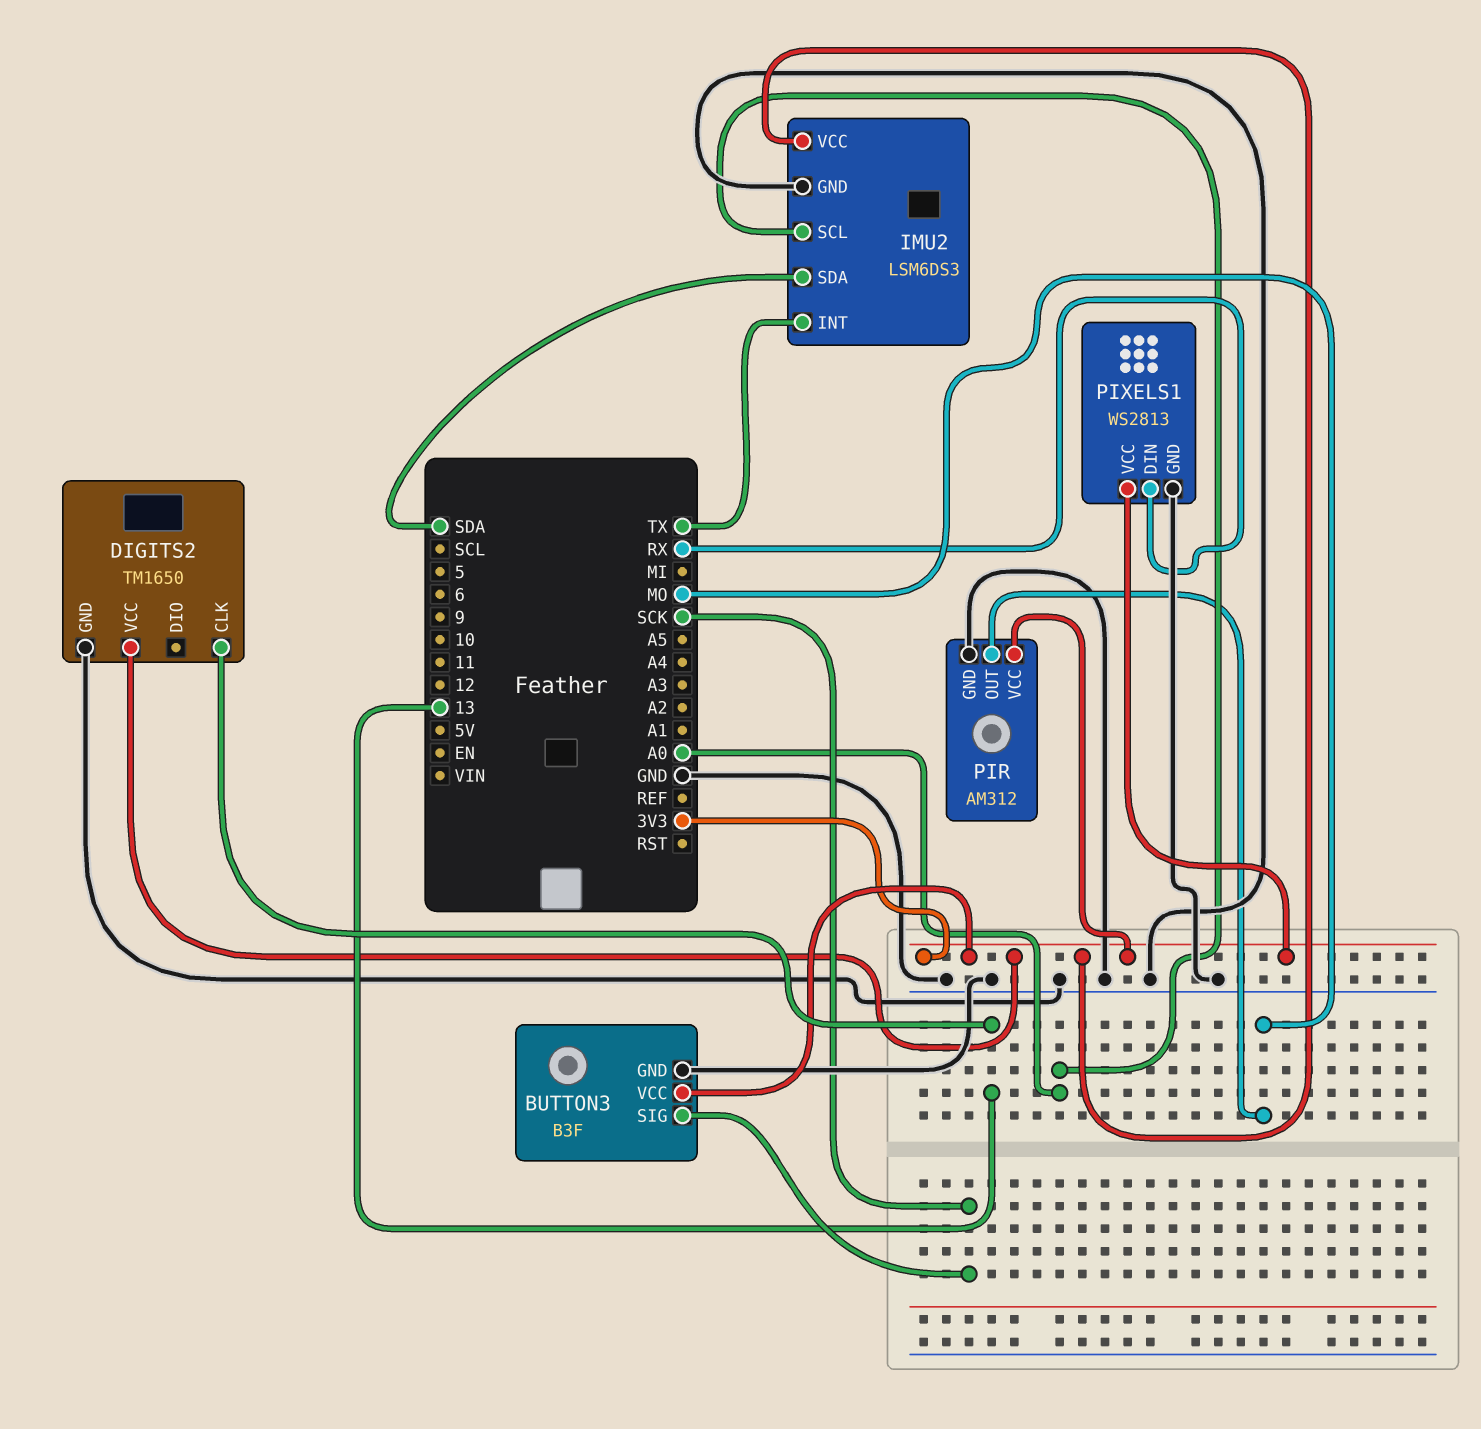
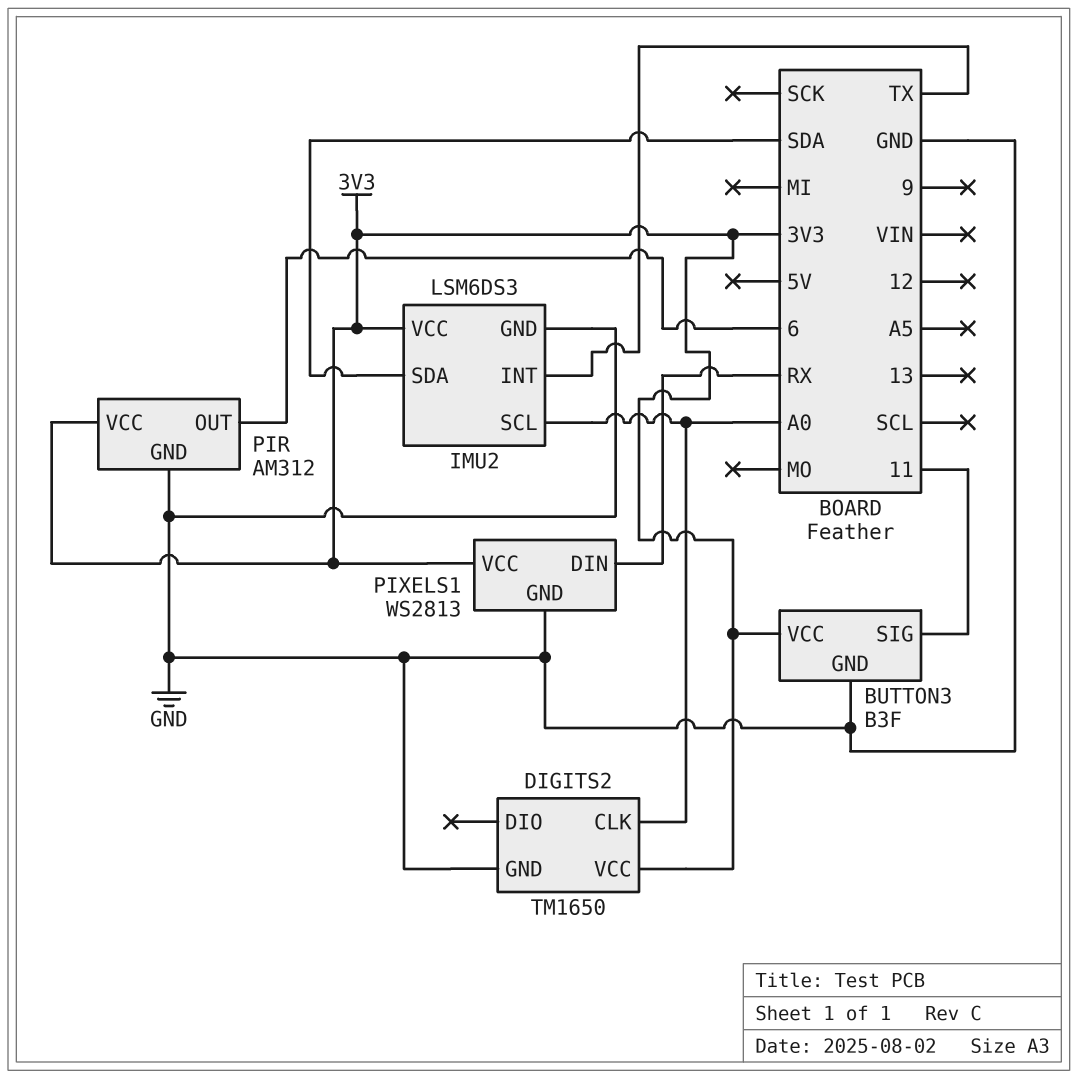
BUTTON3 pin SIG: SCK -> 11
DIGITS2 pin CLK: 13 -> A0
PIR pin OUT: MO -> 6

